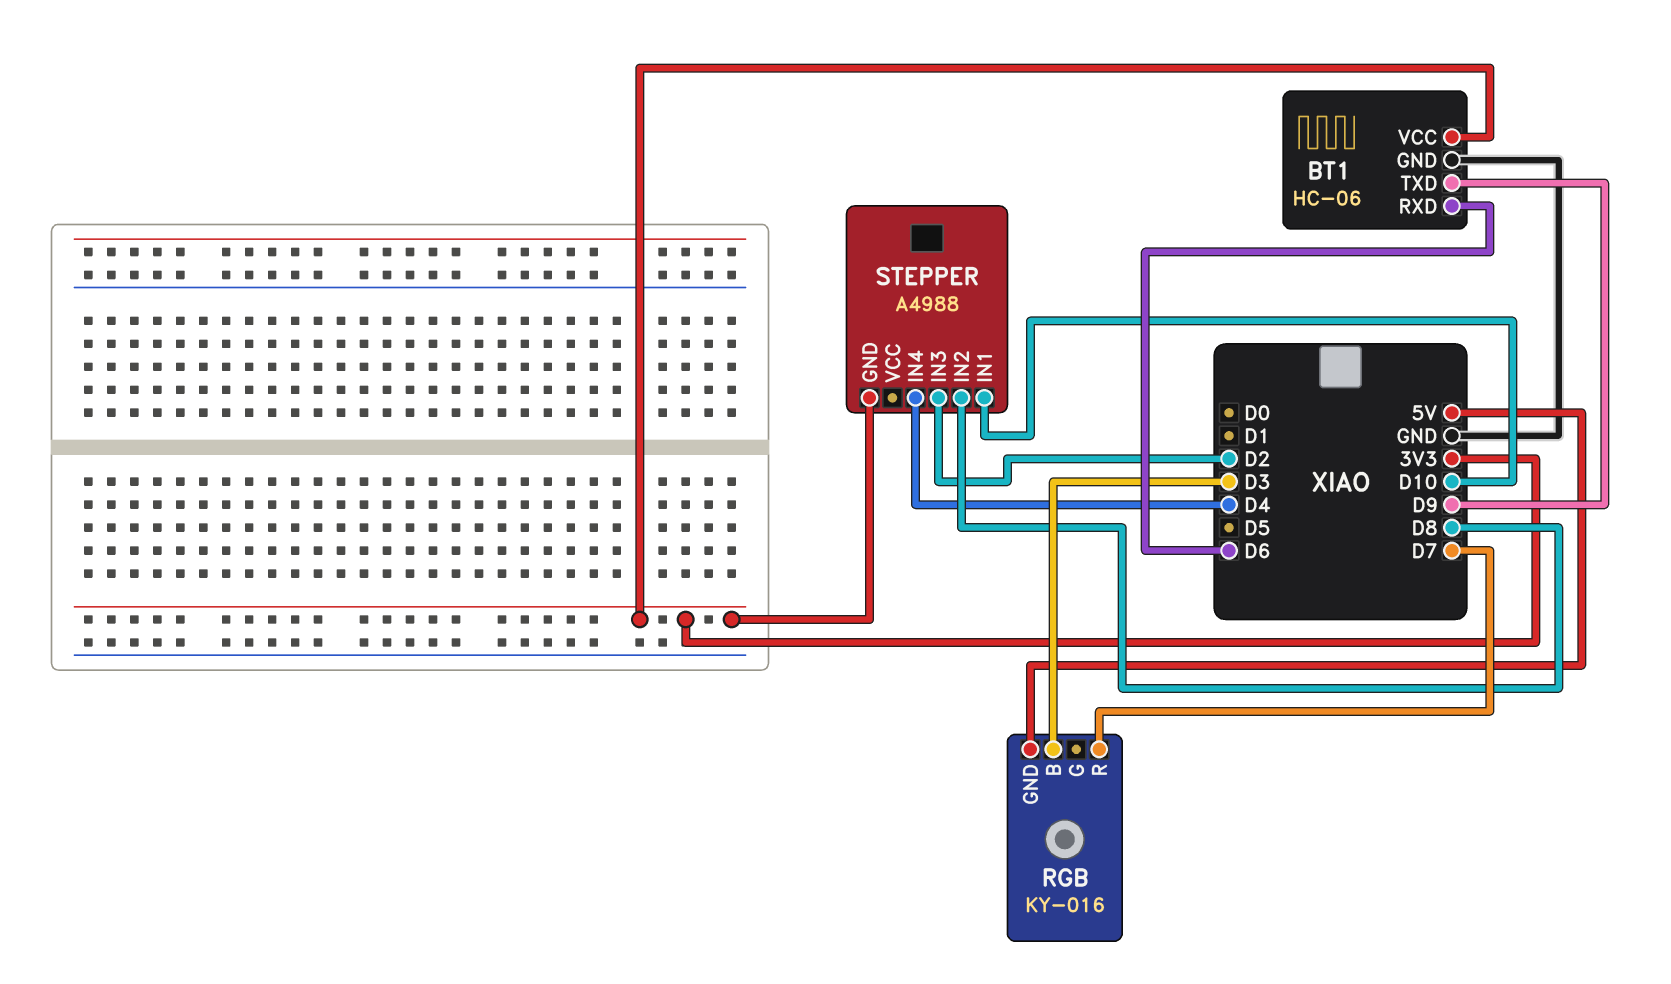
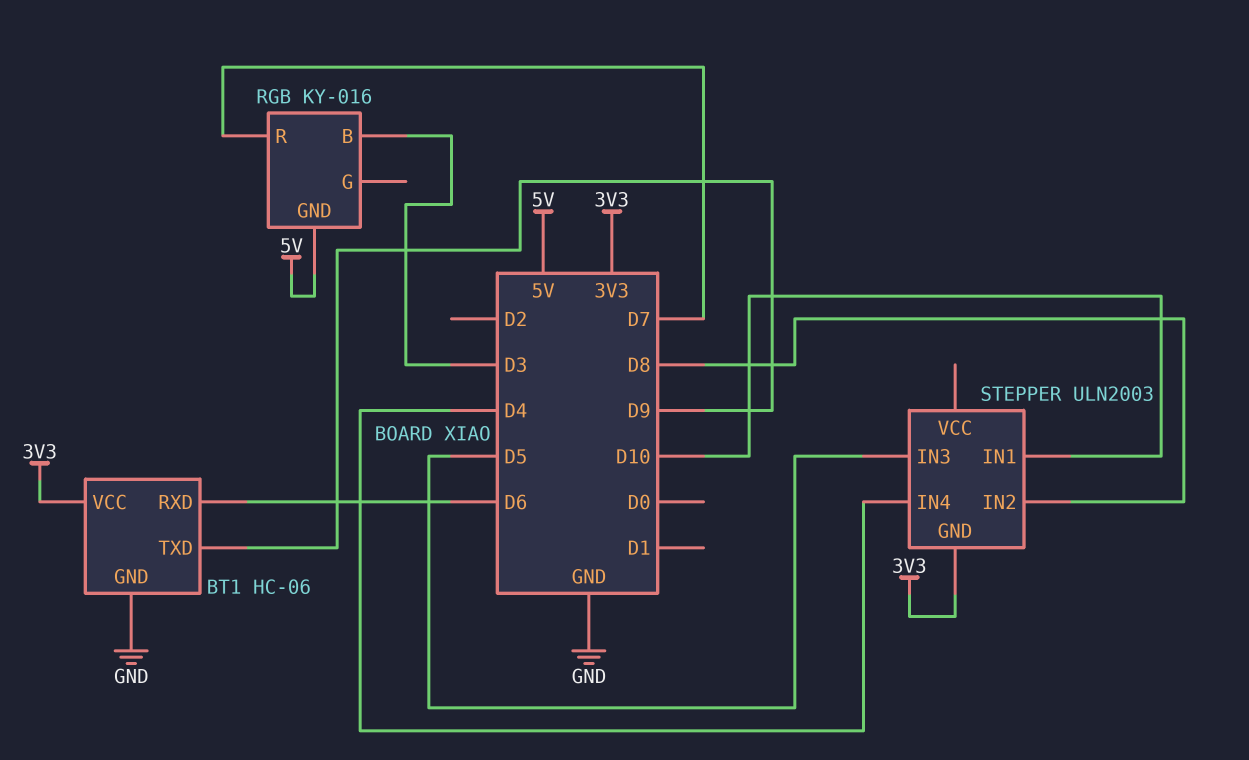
STEPPER: A4988 -> ULN2003
STEPPER pin IN3: D2 -> D5

